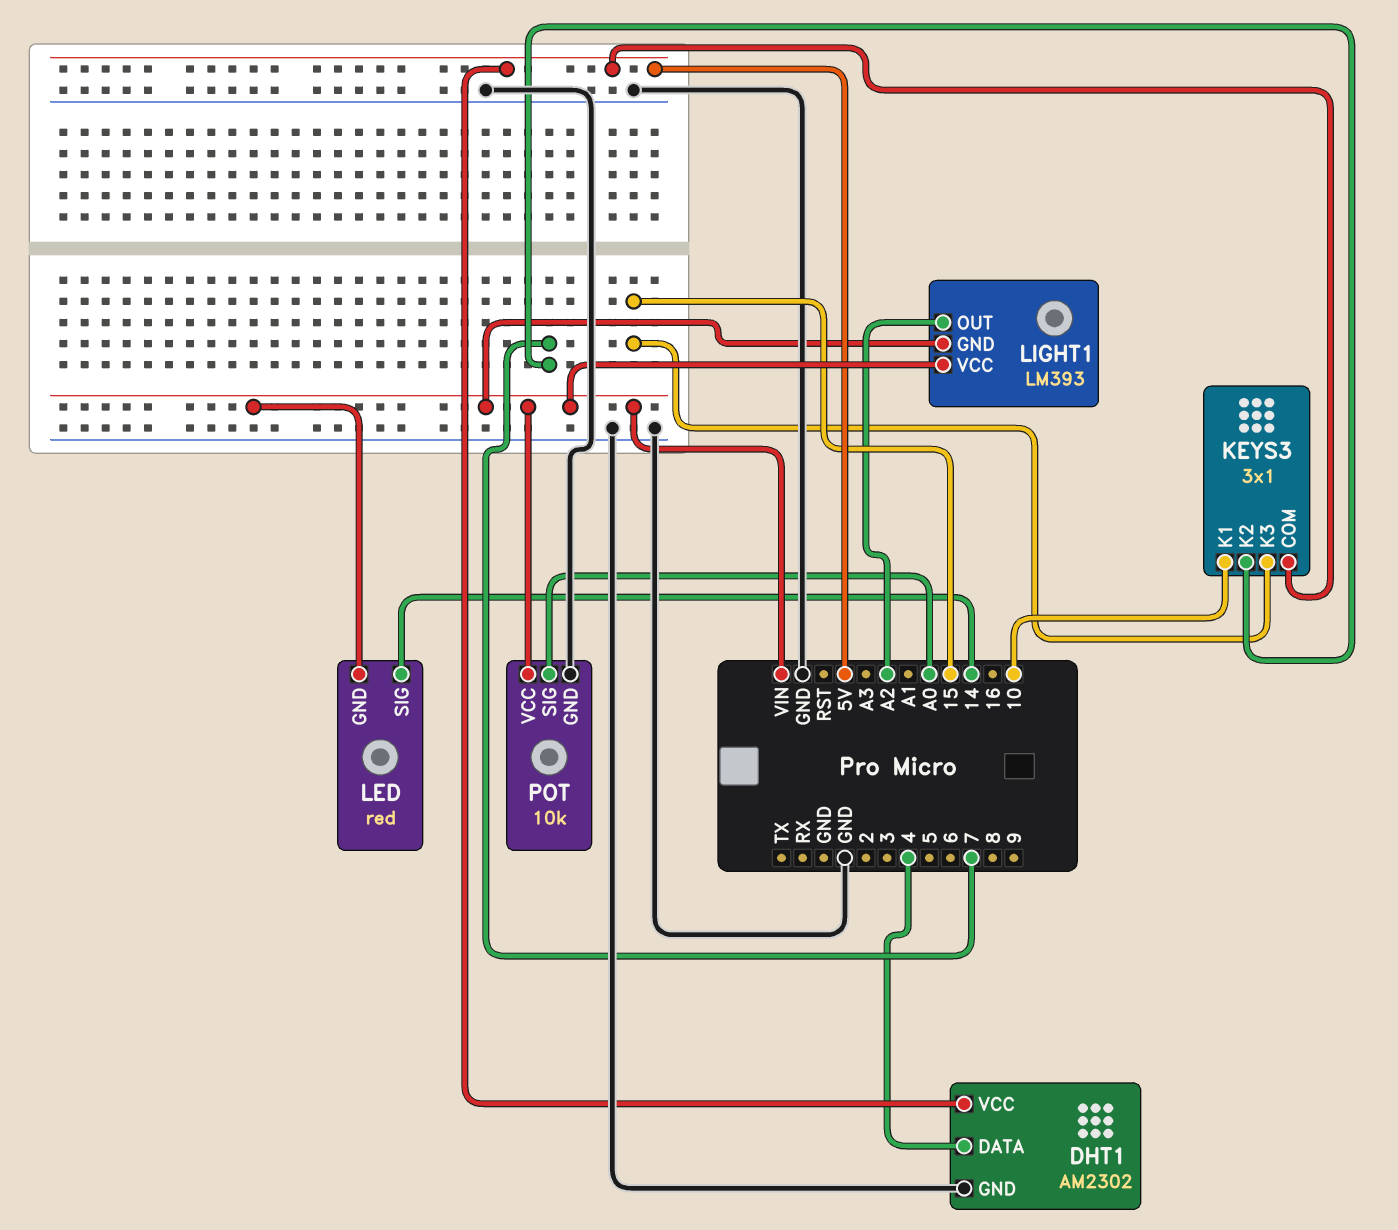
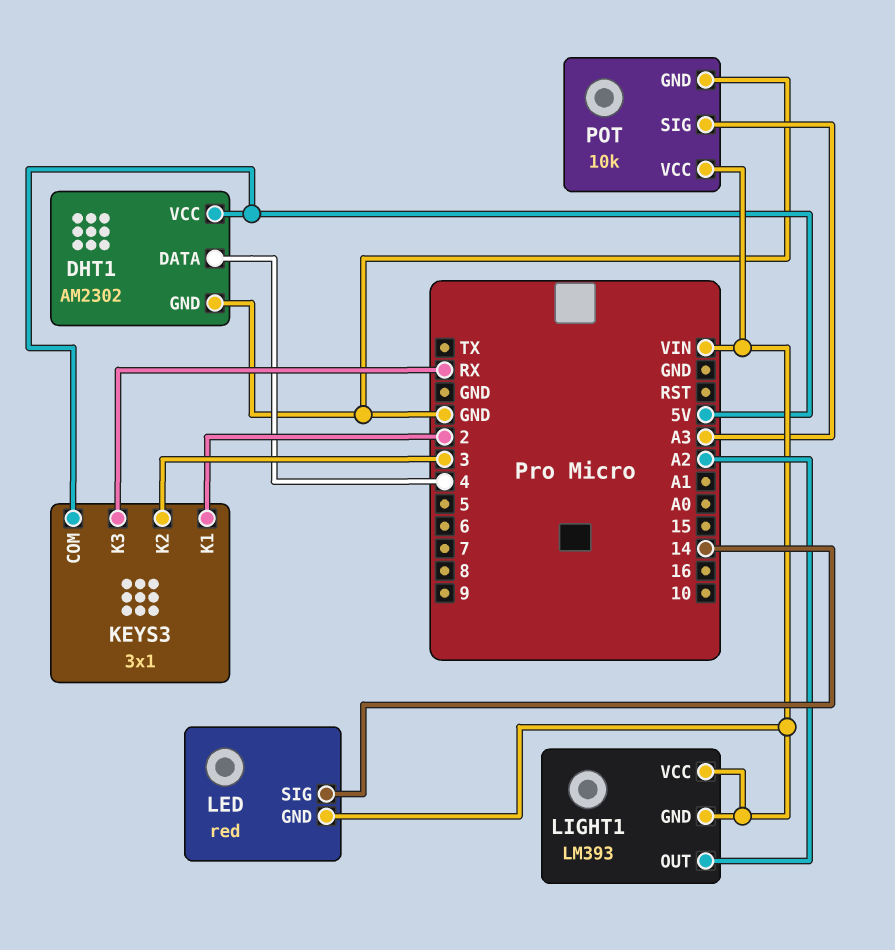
KEYS3 pin K1: 10 -> 2
KEYS3 pin K2: 7 -> 3
KEYS3 pin K3: 15 -> RX
POT pin SIG: A0 -> A3

